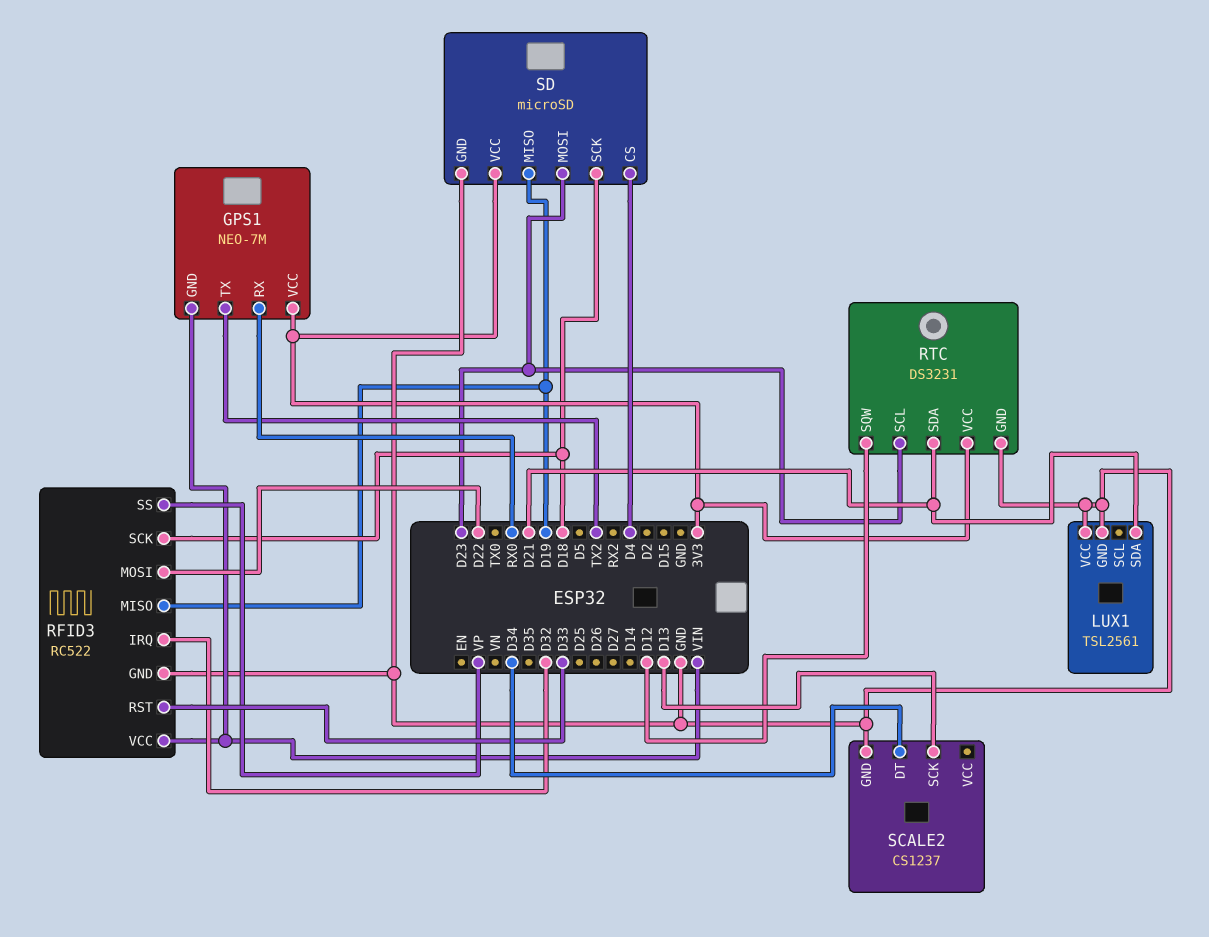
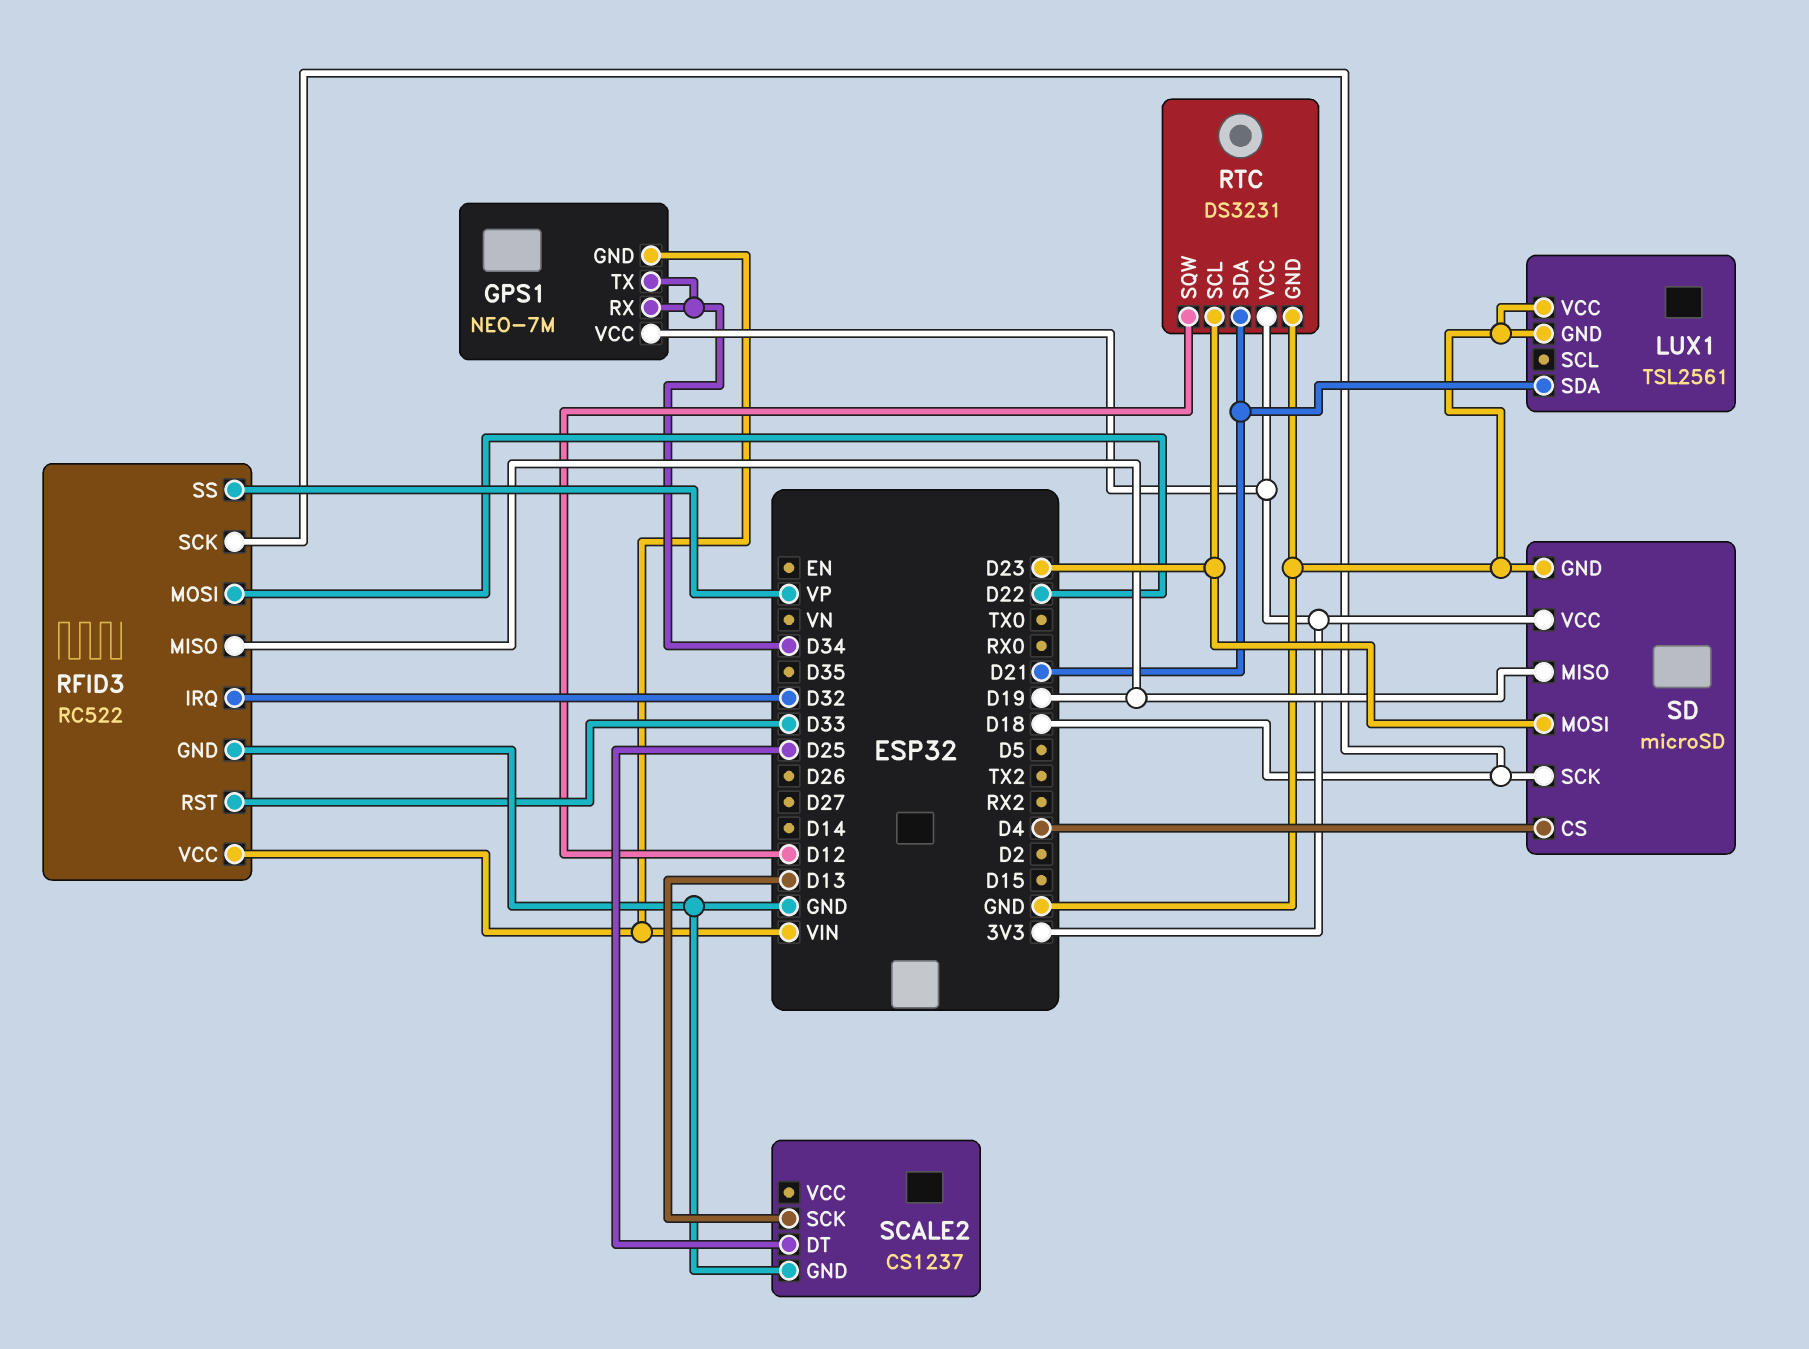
GPS1 pin RX: RX0 -> D34
GPS1 pin TX: TX2 -> D34
SCALE2 pin DT: D34 -> D25

